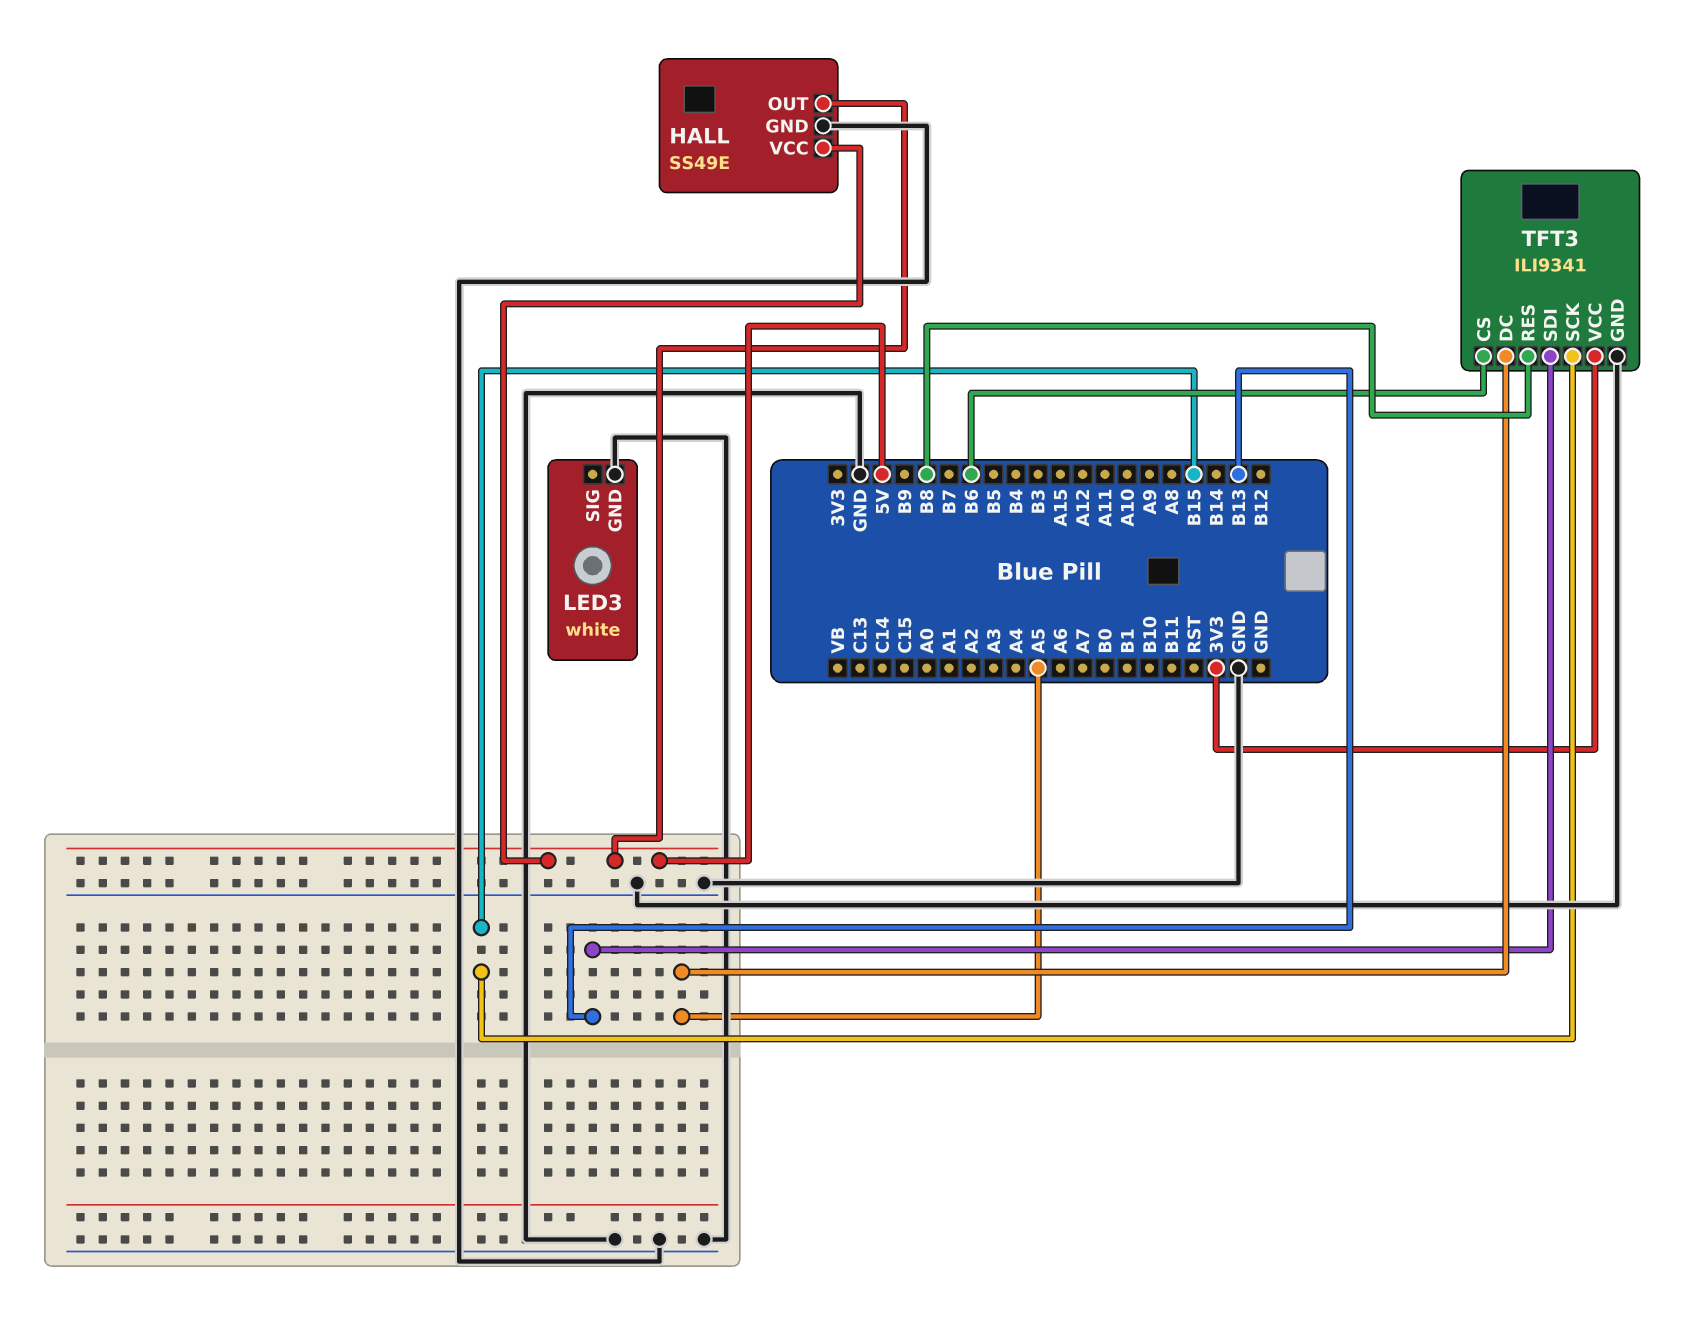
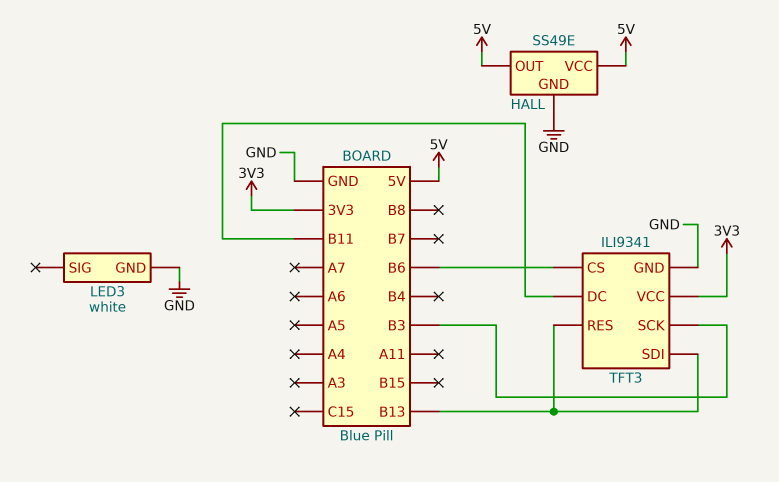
TFT3 pin DC: A5 -> B11
TFT3 pin RES: B8 -> B13
TFT3 pin SCK: B15 -> B3

